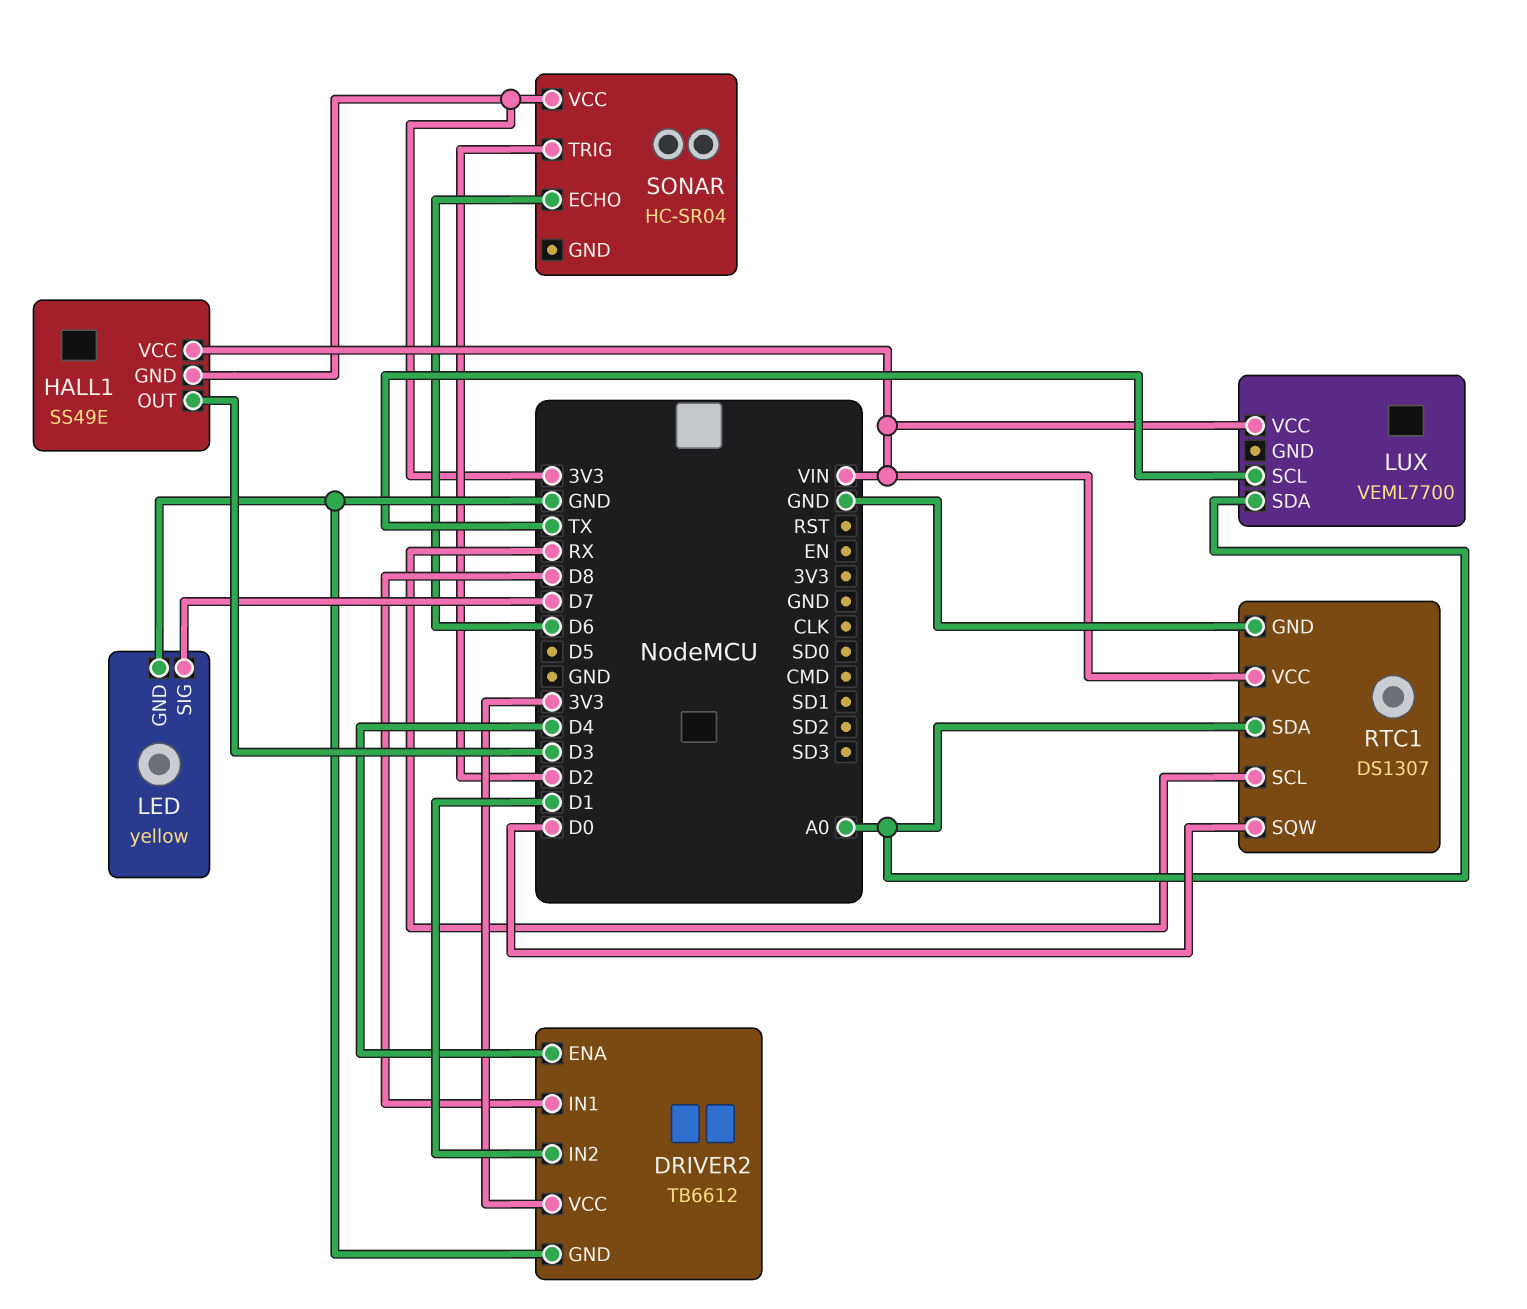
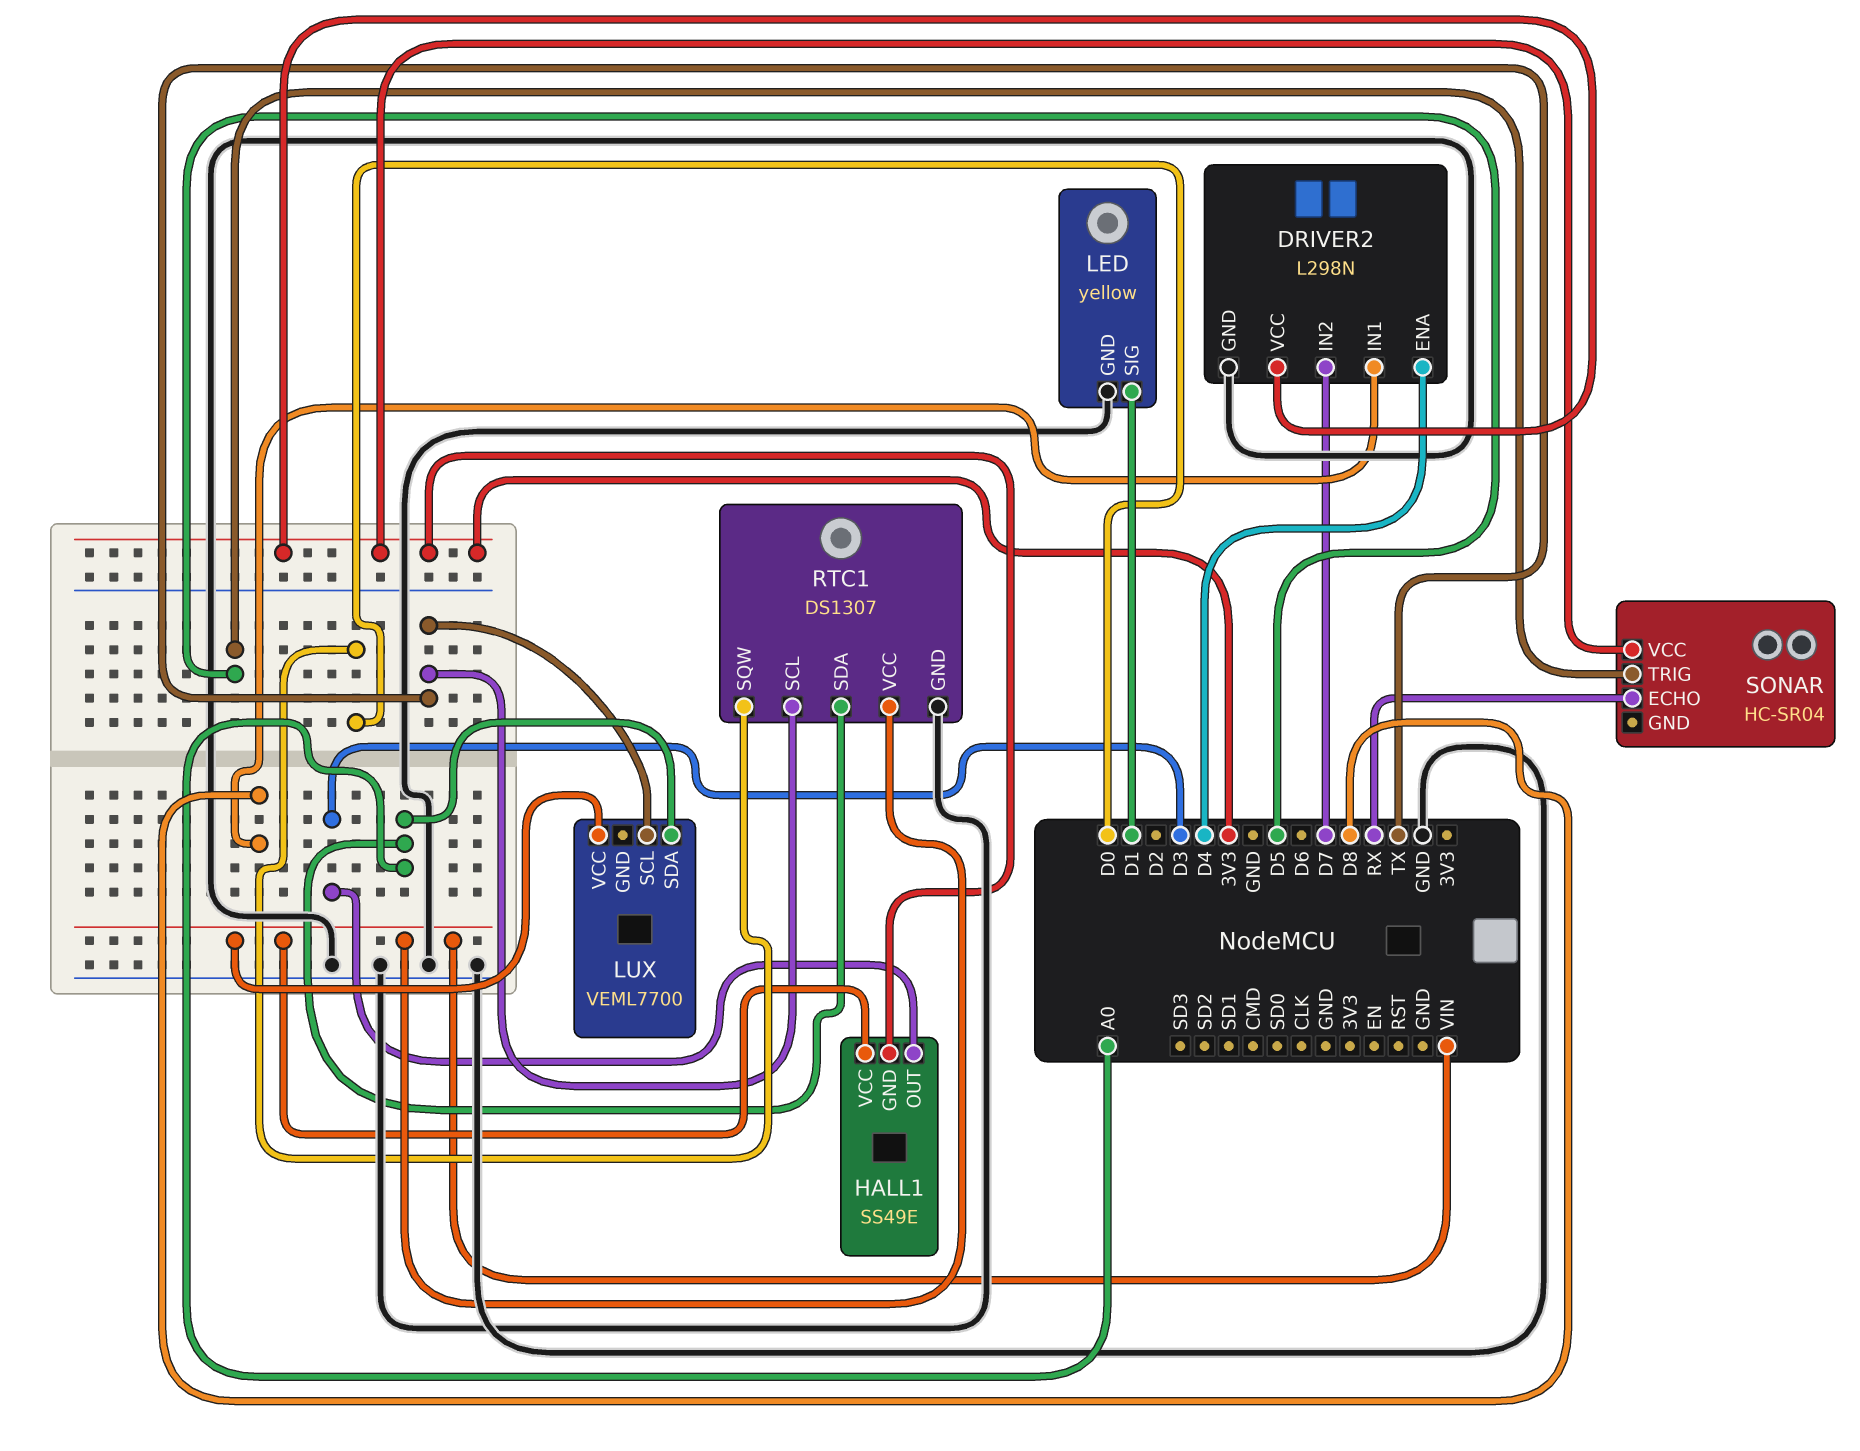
DRIVER2: TB6612 -> L298N
DRIVER2 pin IN2: D1 -> D7
LED pin SIG: D7 -> D1
RTC1 pin SCL: RX -> TX
SONAR pin ECHO: D6 -> RX
SONAR pin TRIG: D2 -> D5

